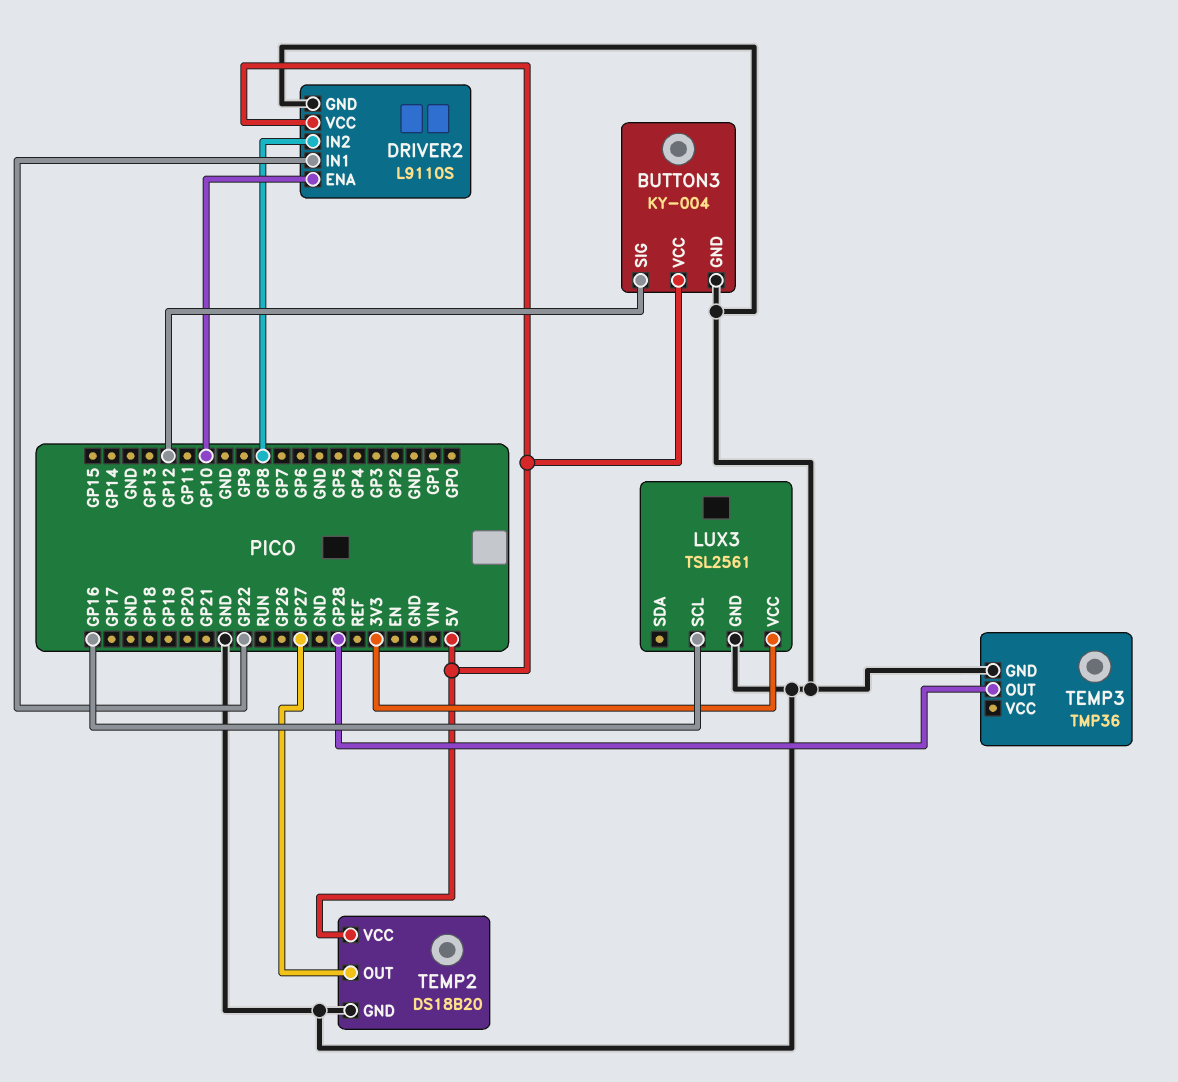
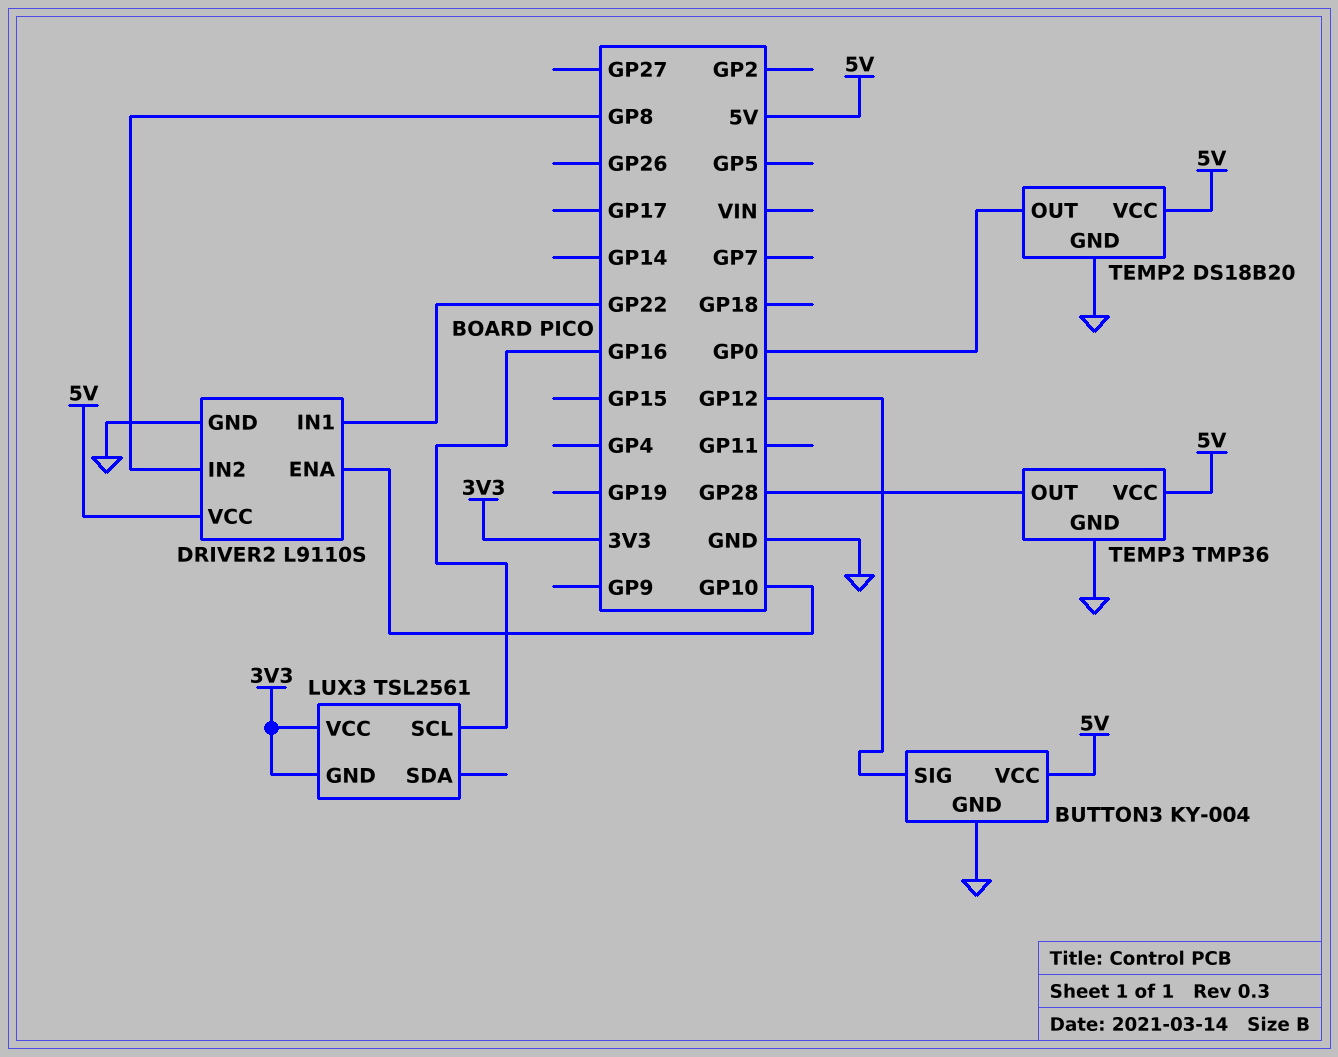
LUX3 pin GND: GND -> 3V3
TEMP2 pin OUT: GP27 -> GP0
TEMP3 pin VCC: none -> 5V

